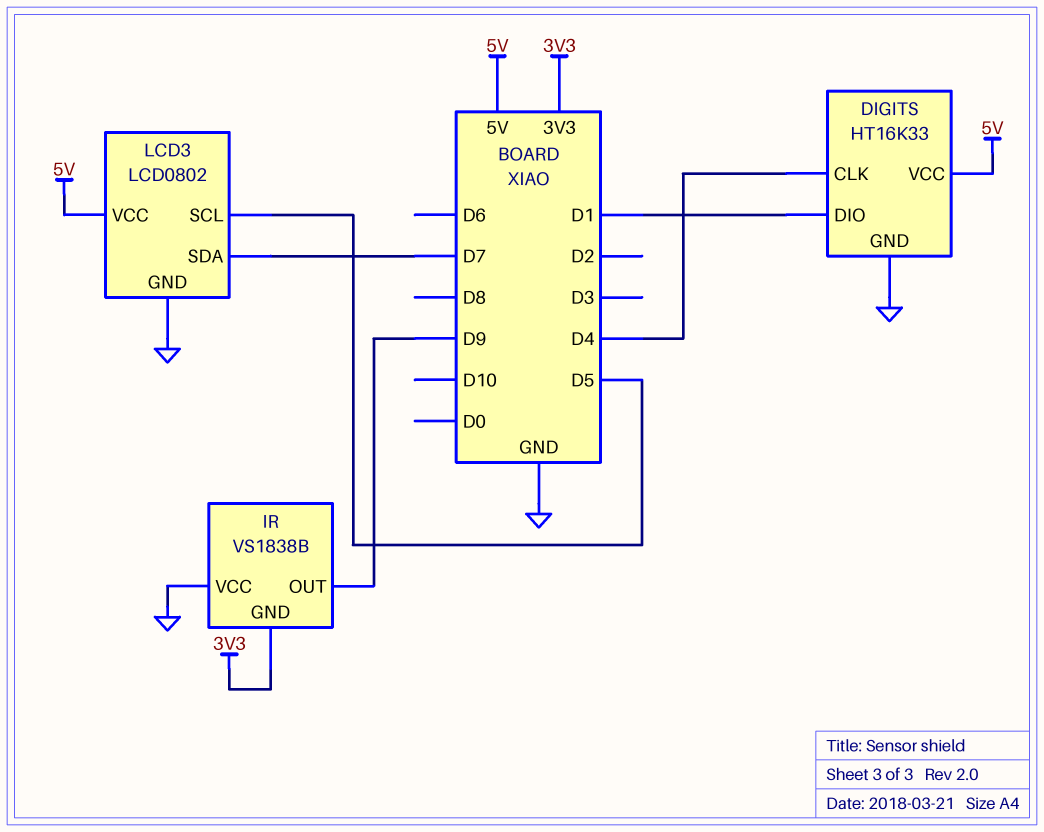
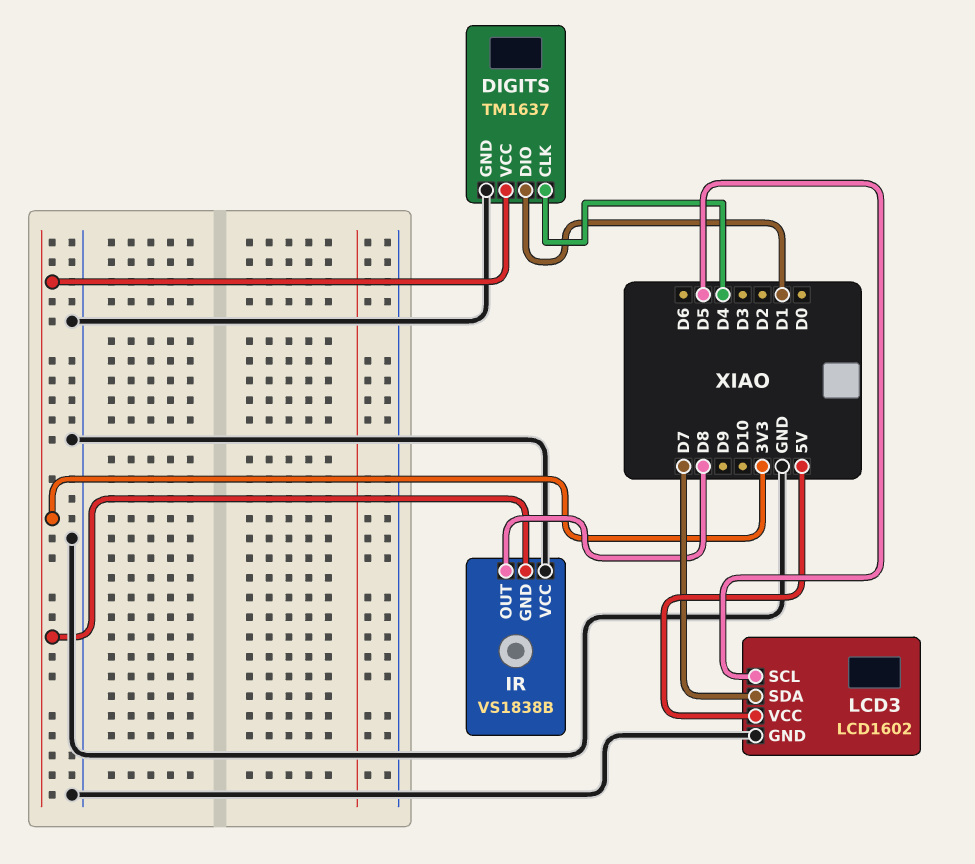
DIGITS: HT16K33 -> TM1637
DIGITS pin VCC: 5V -> 3V3
IR pin OUT: D9 -> D8
LCD3: LCD0802 -> LCD1602

